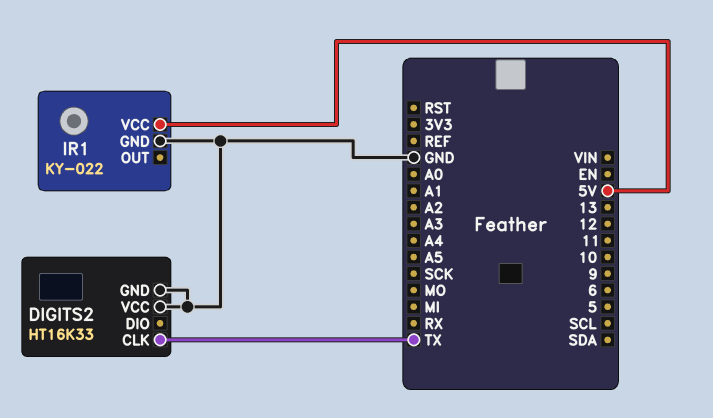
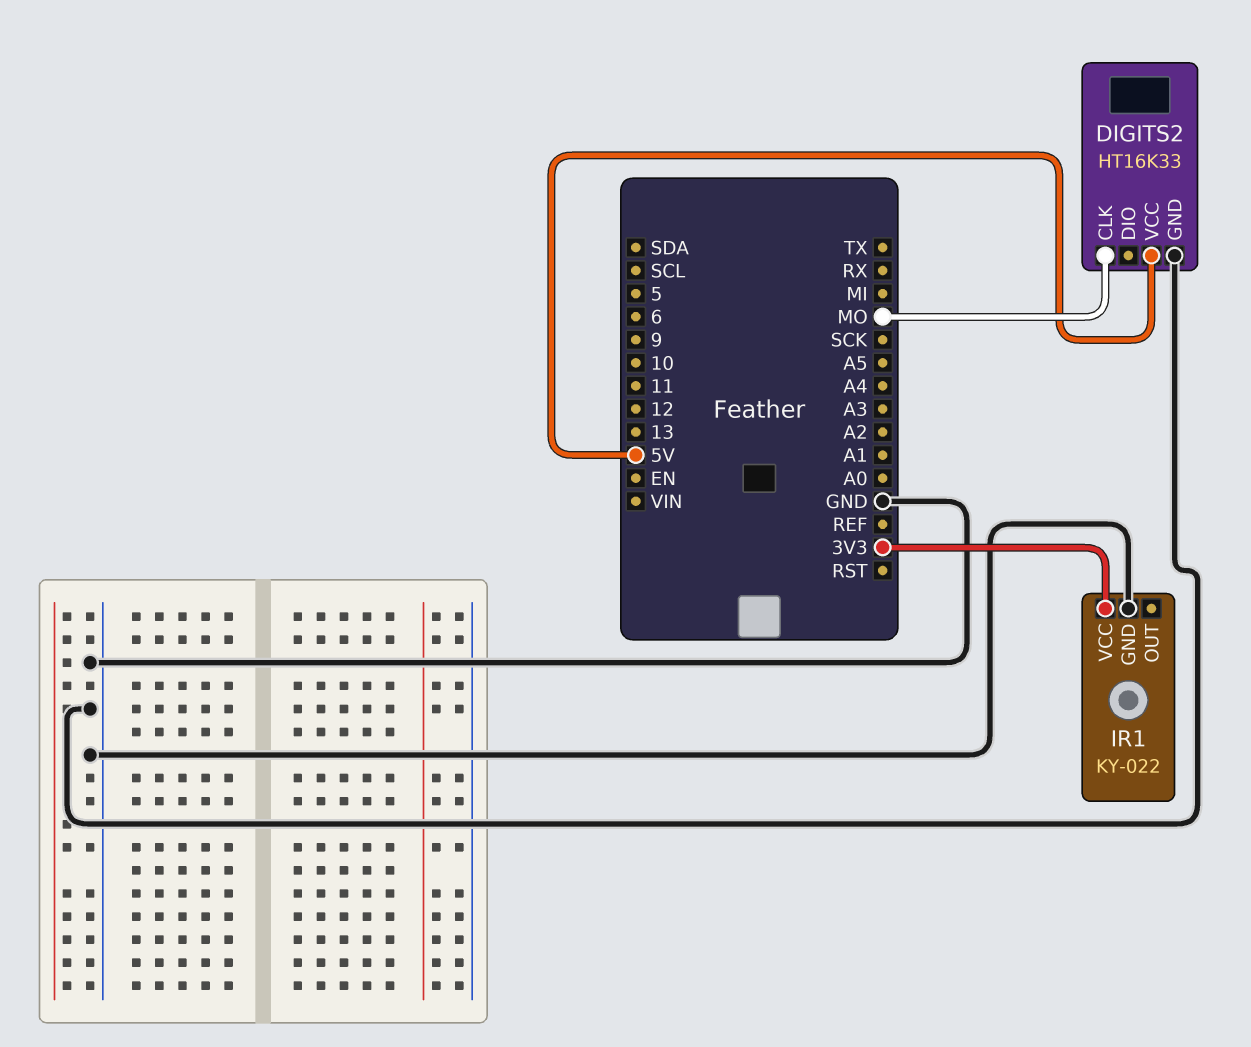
DIGITS2 pin CLK: TX -> MO
DIGITS2 pin VCC: GND -> 5V
IR1 pin VCC: 5V -> 3V3

